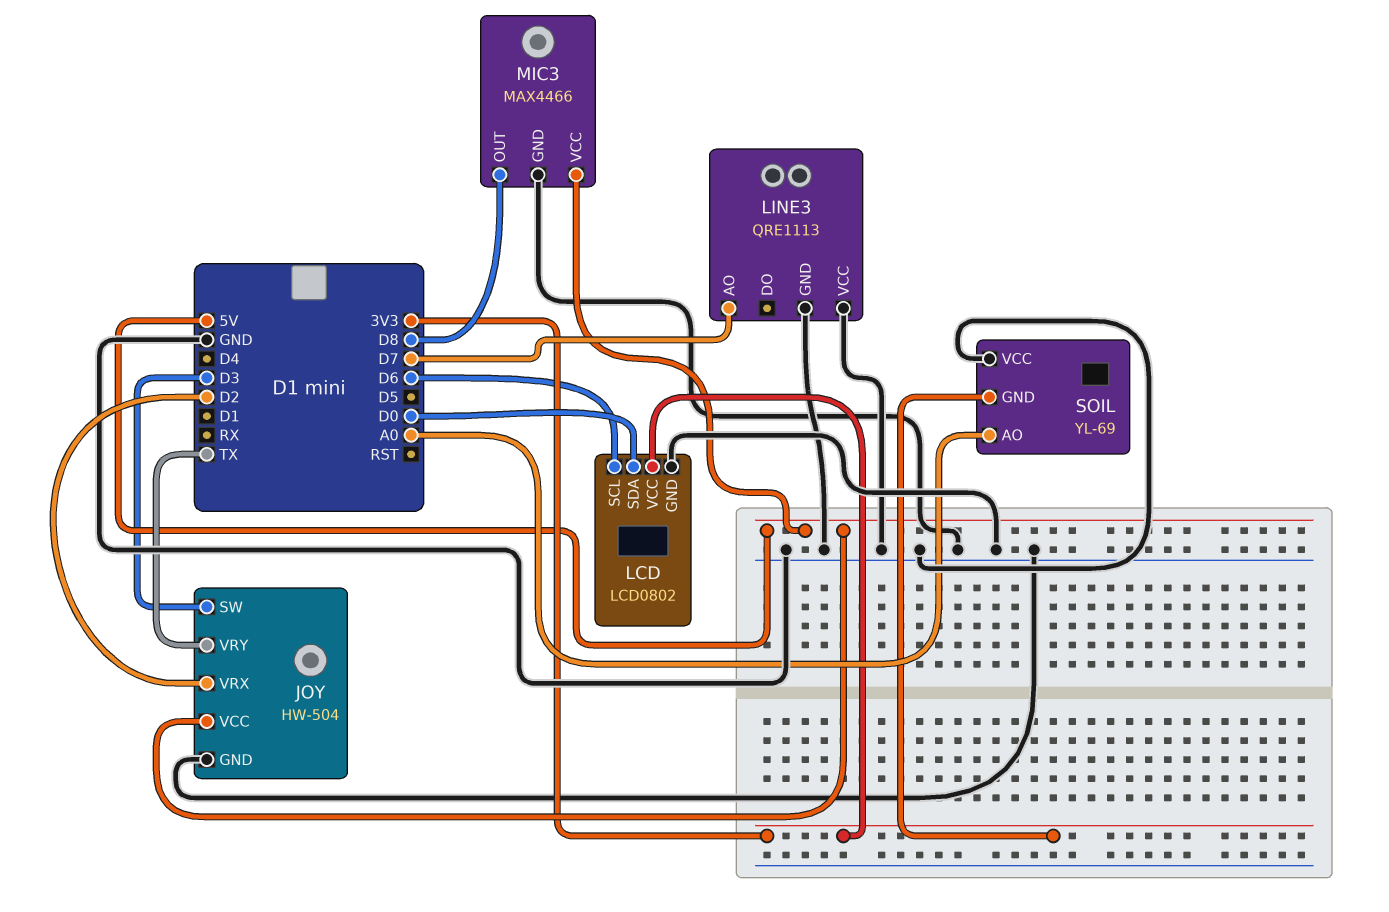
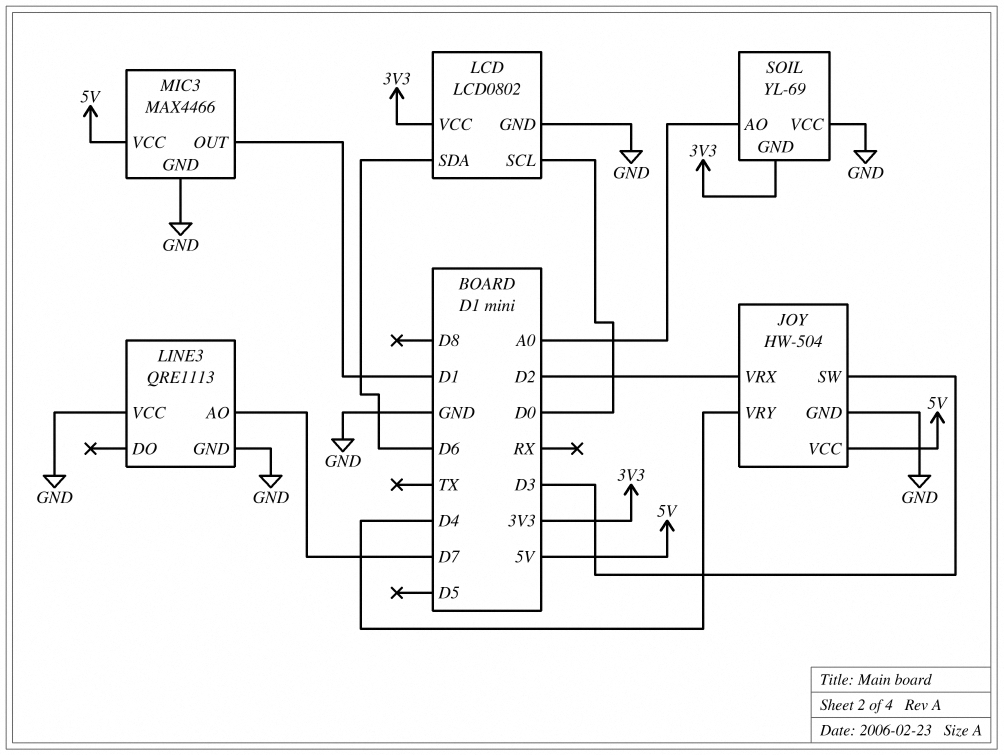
JOY pin VRY: TX -> D4
LCD pin SCL: D6 -> D0
LCD pin SDA: D0 -> D6
MIC3 pin OUT: D8 -> D1

